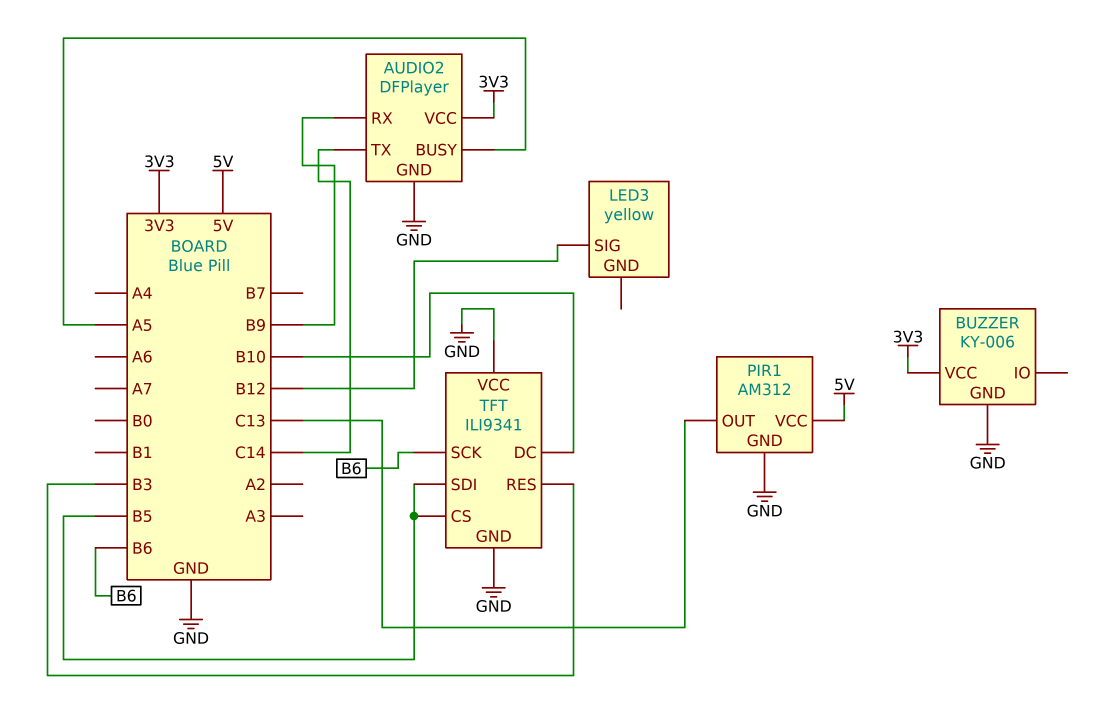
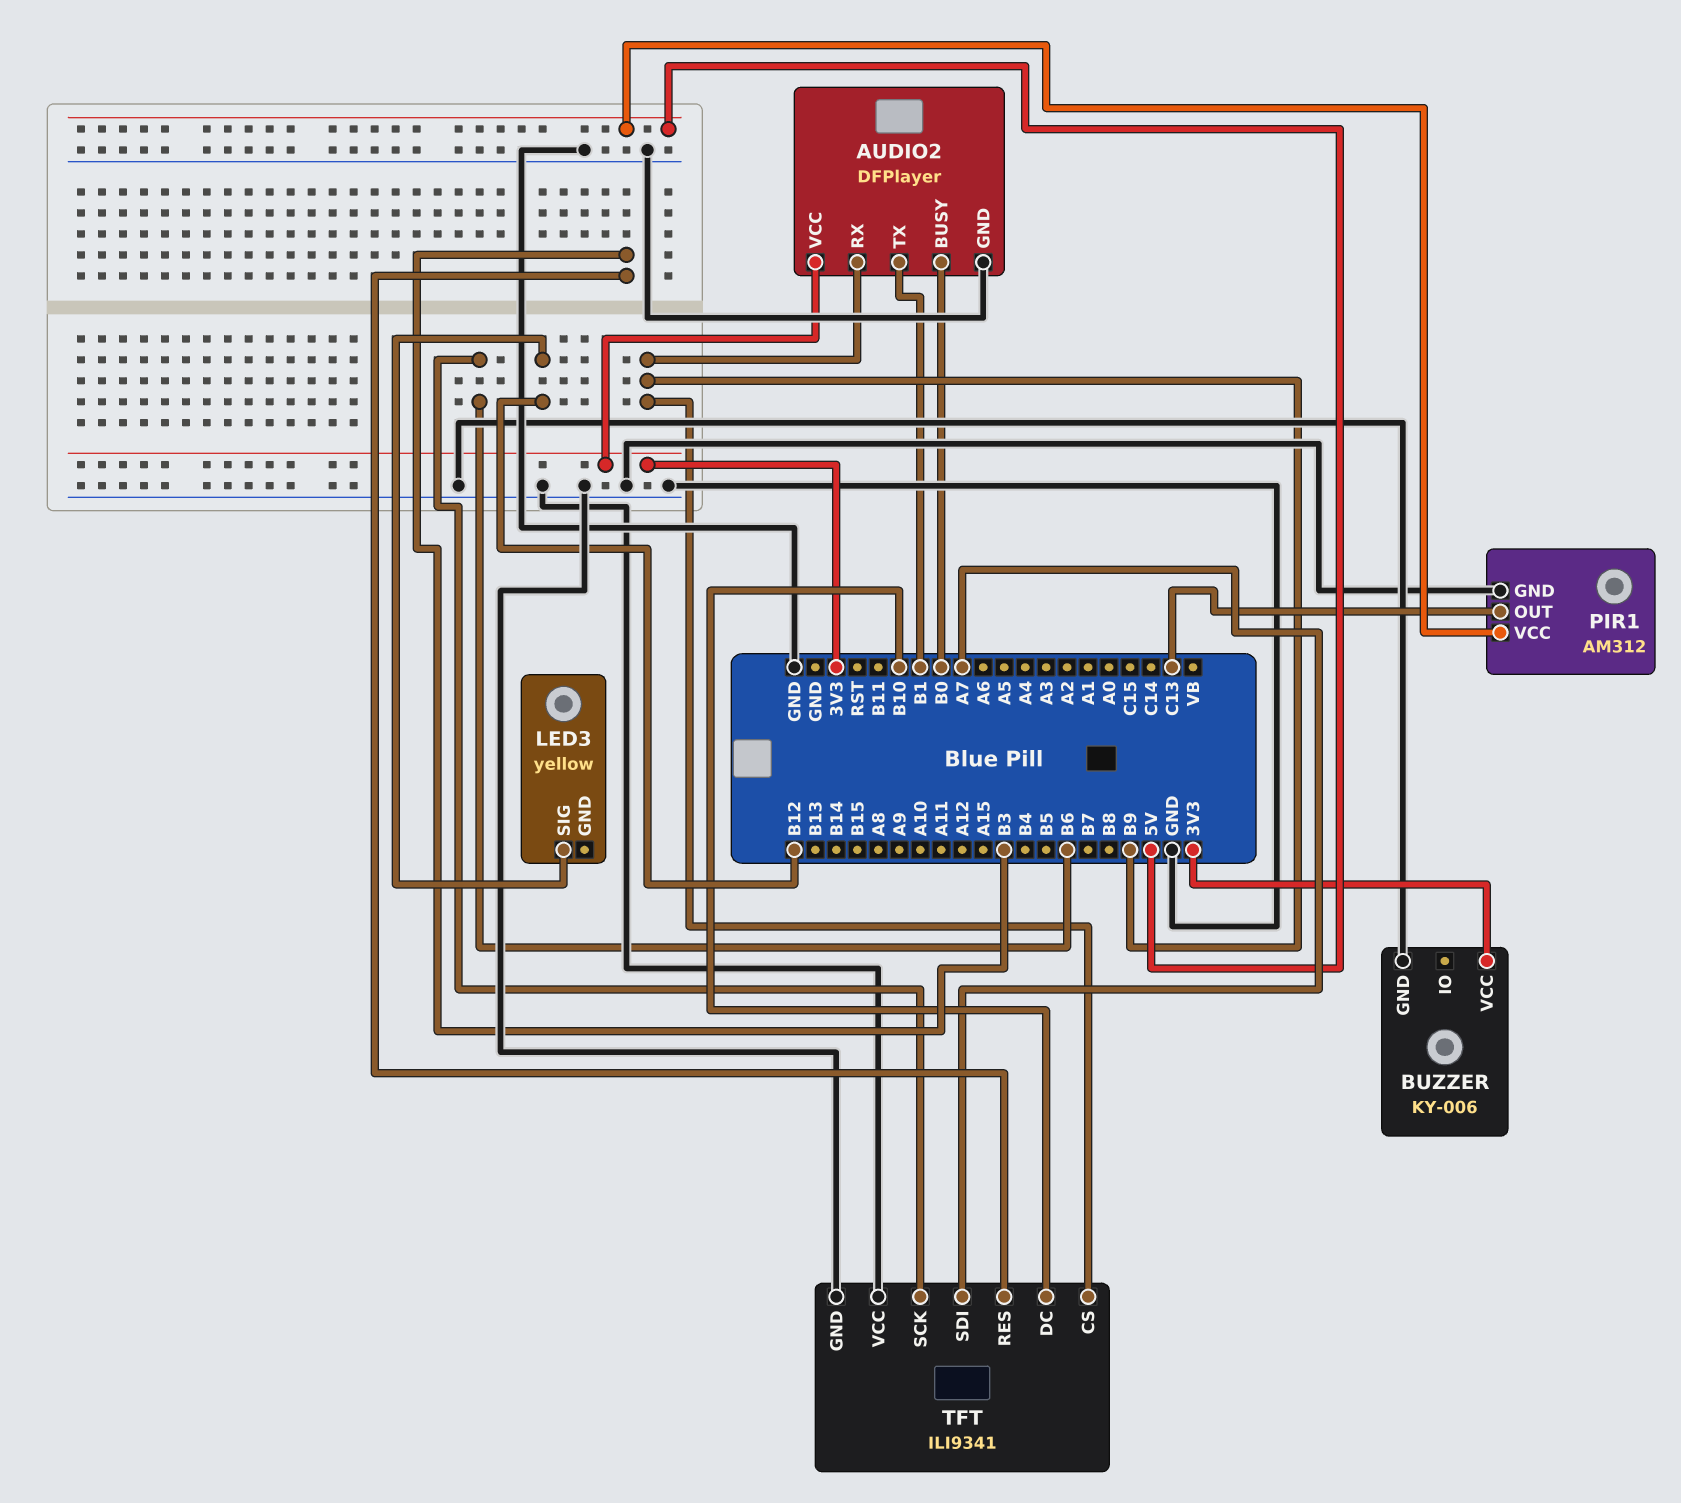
AUDIO2 pin BUSY: A5 -> B0
AUDIO2 pin TX: C14 -> B1
TFT pin CS: B5 -> B9
TFT pin SDI: B5 -> A7

